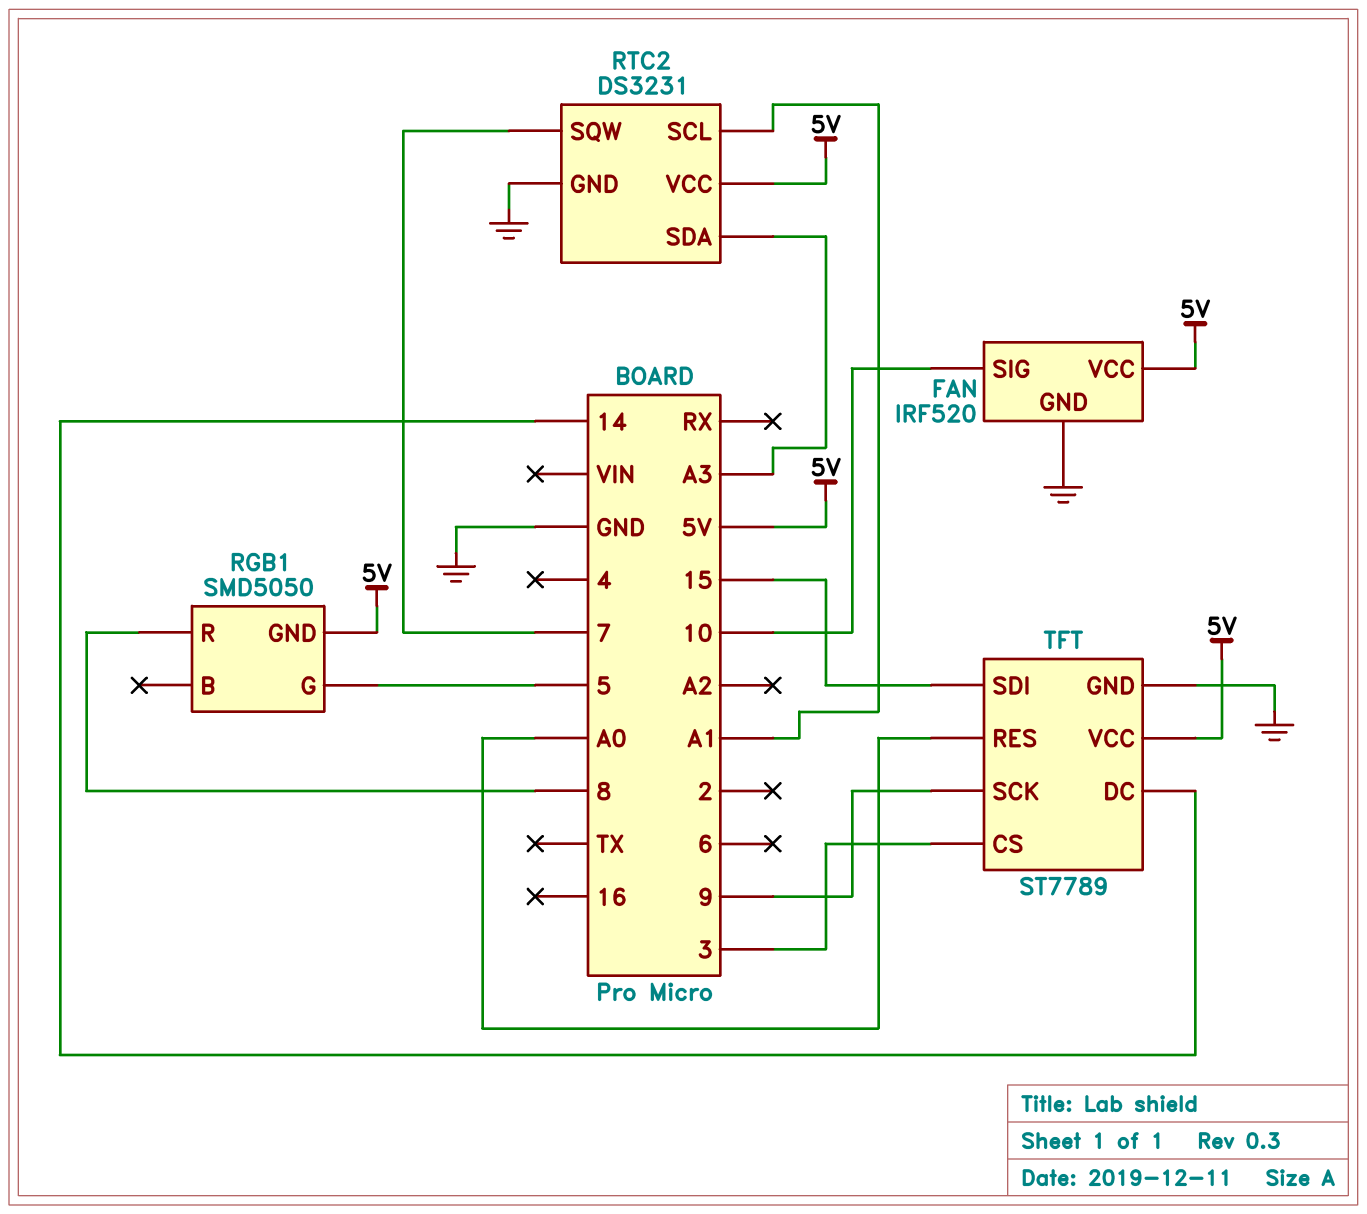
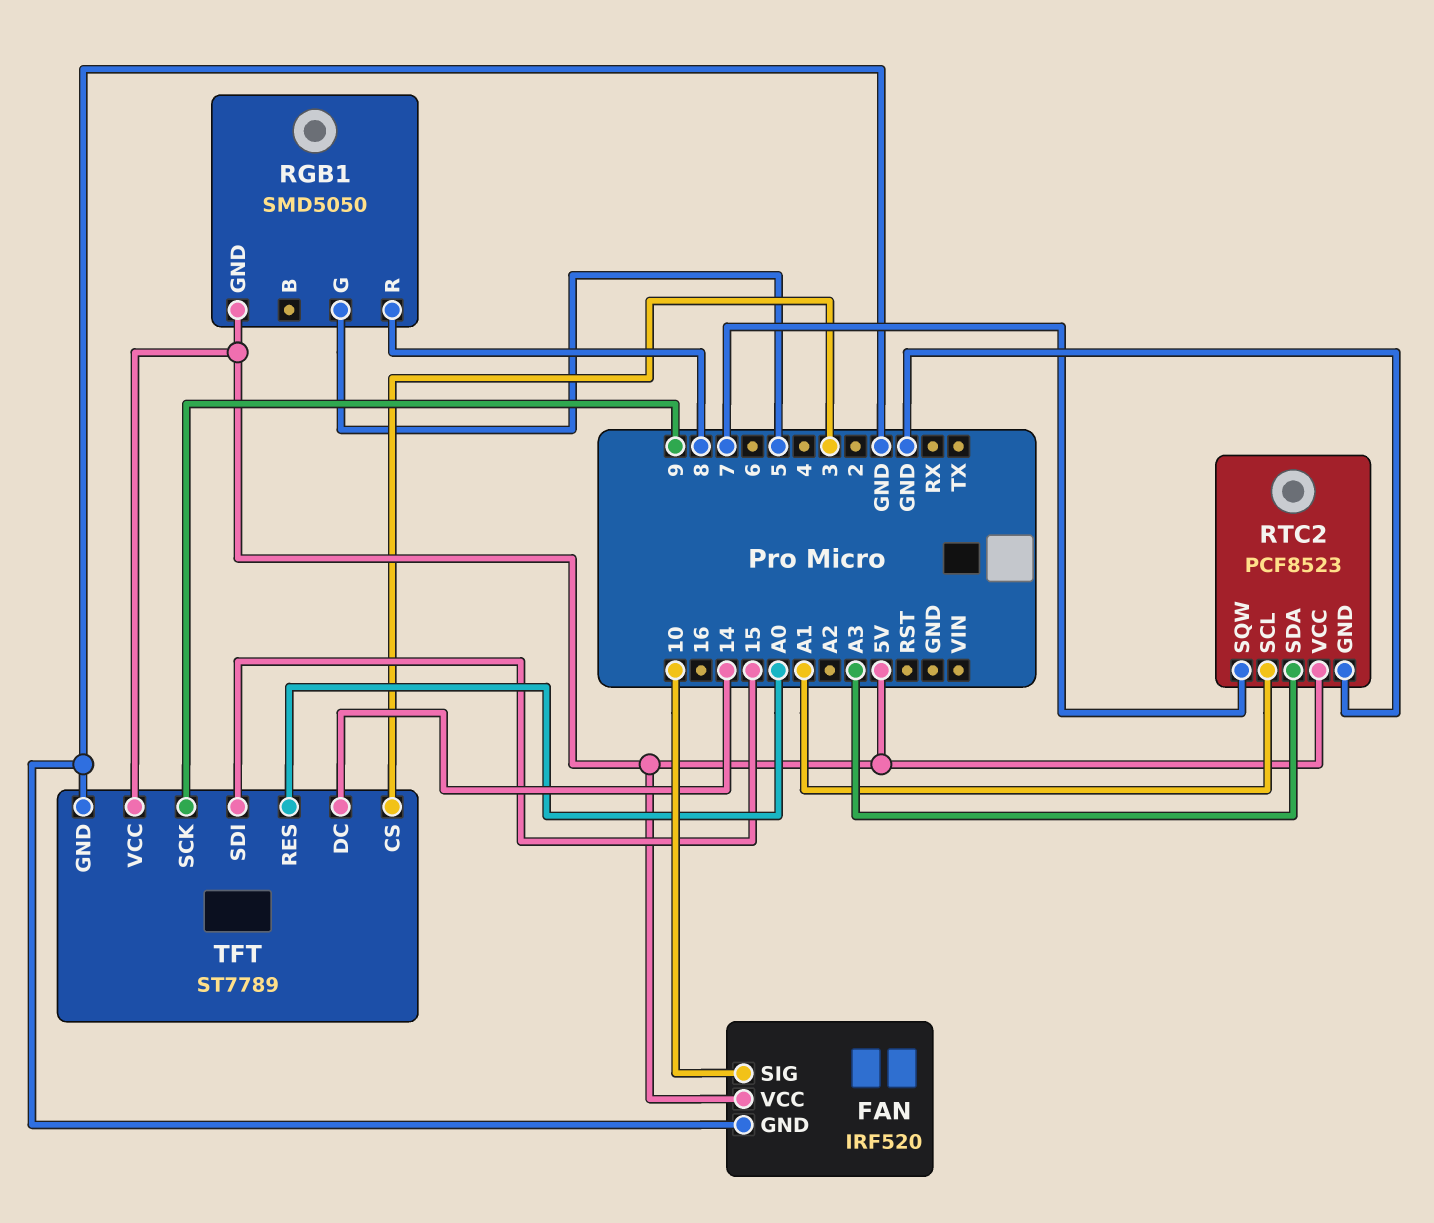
RTC2: DS3231 -> PCF8523

